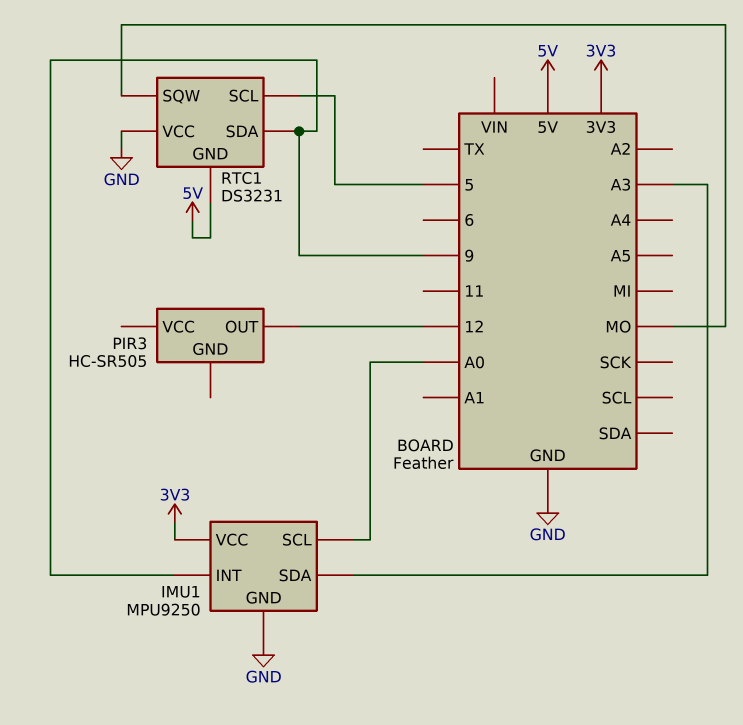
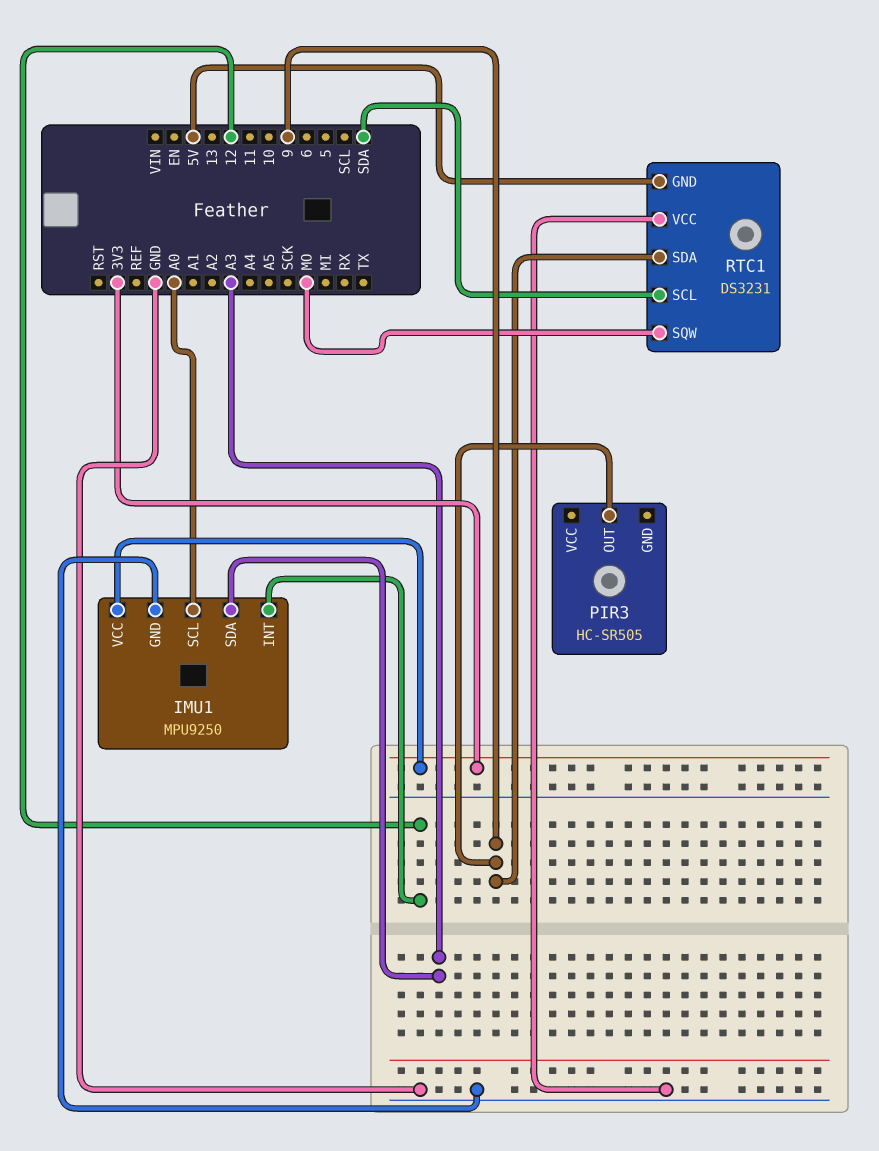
IMU1 pin INT: 9 -> 12
PIR3 pin OUT: 12 -> 9
RTC1 pin SCL: 5 -> SDA

